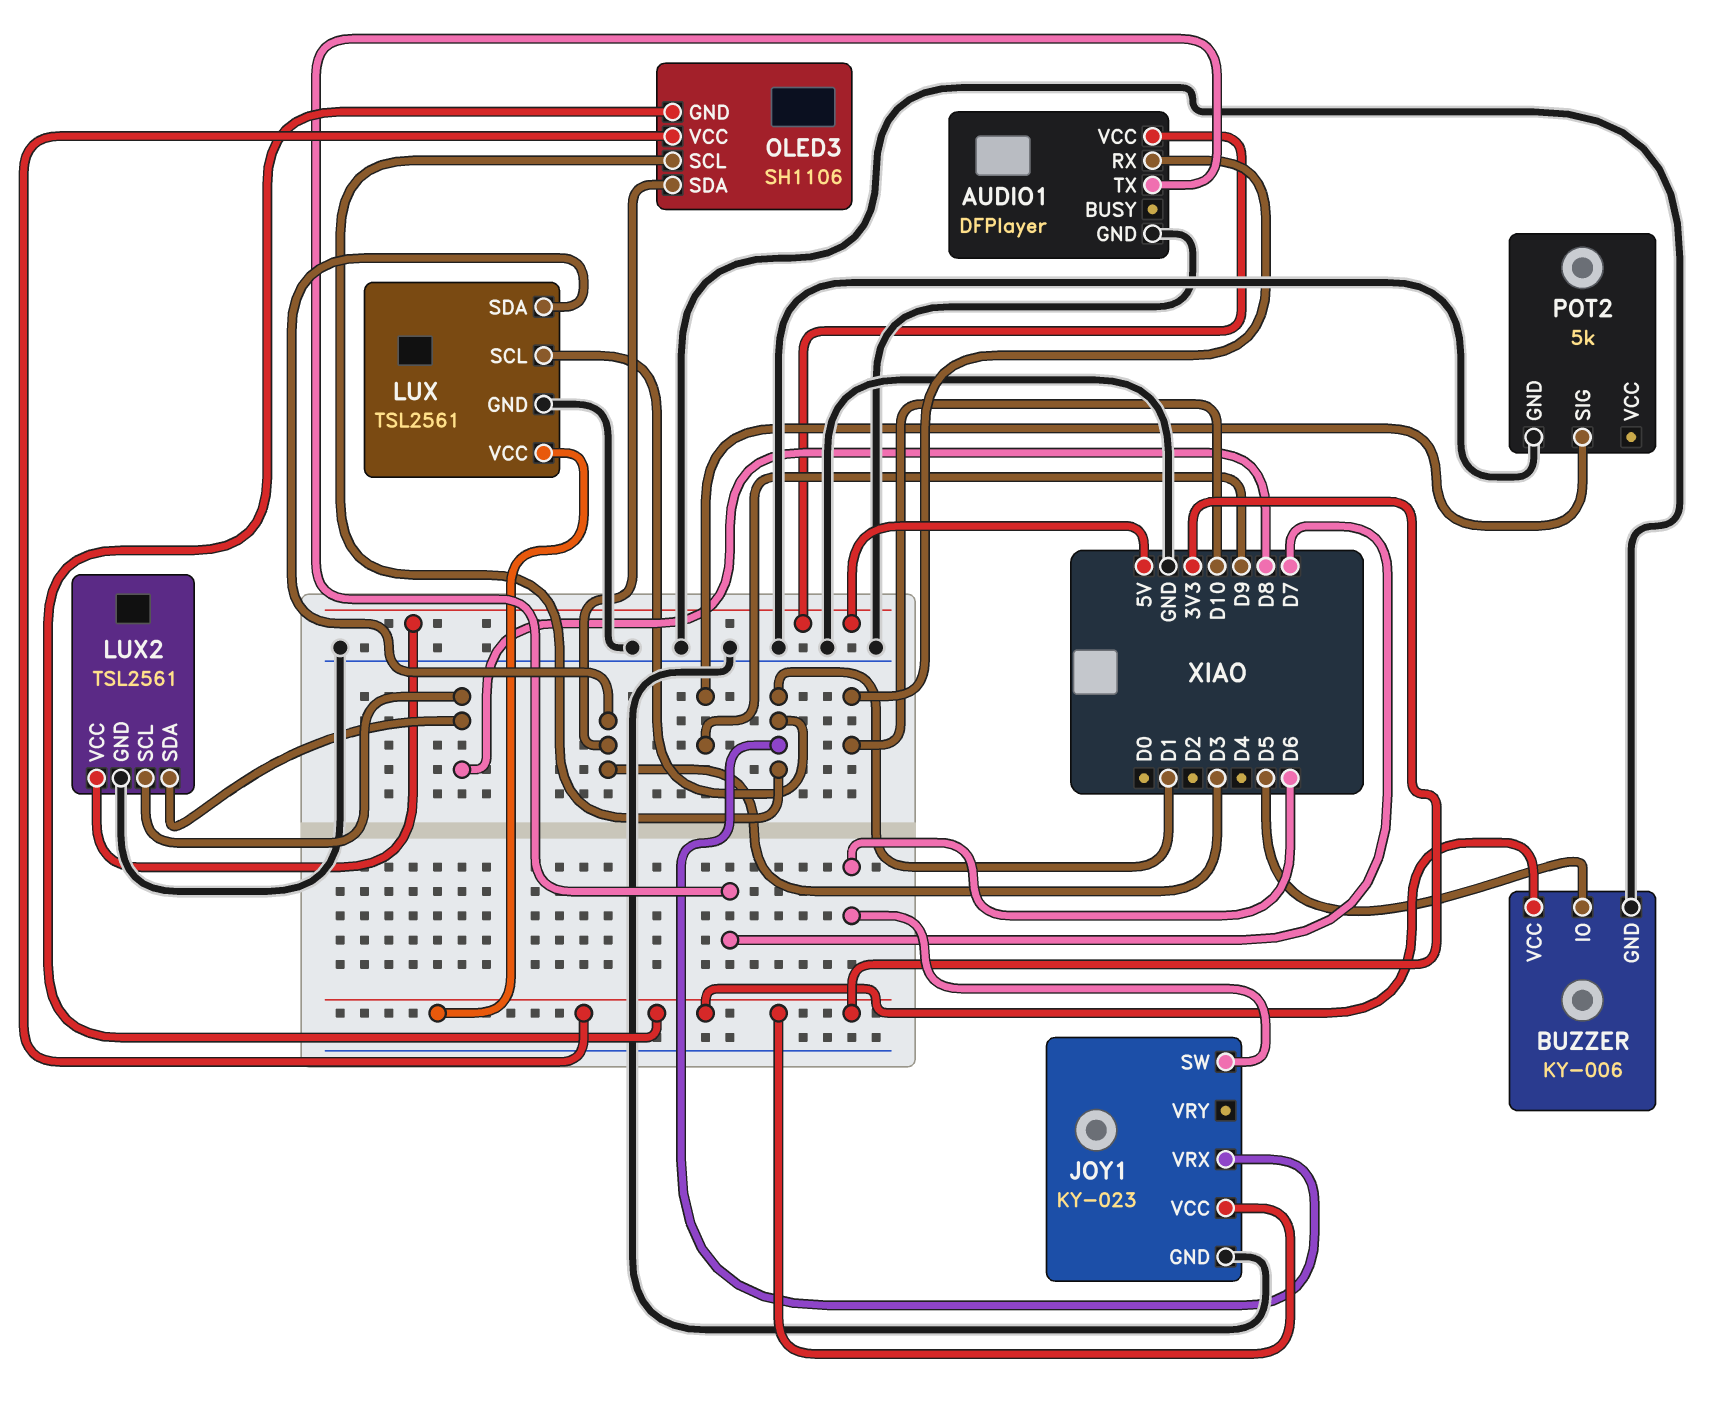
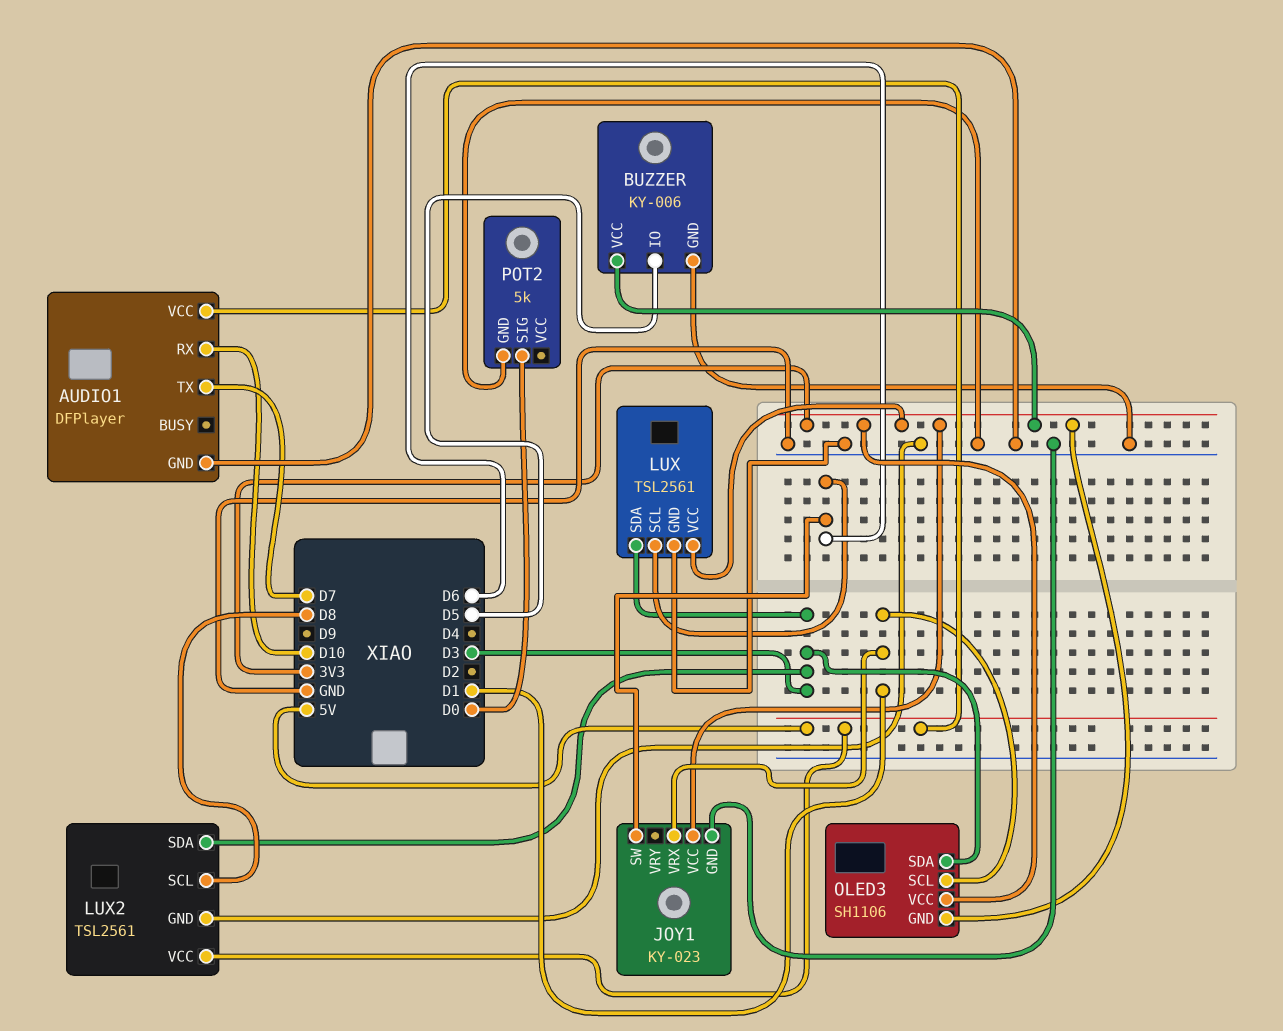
LUX pin SCL: D1 -> D6
LUX2 pin SDA: D8 -> D3
POT2 pin SIG: D9 -> D0

